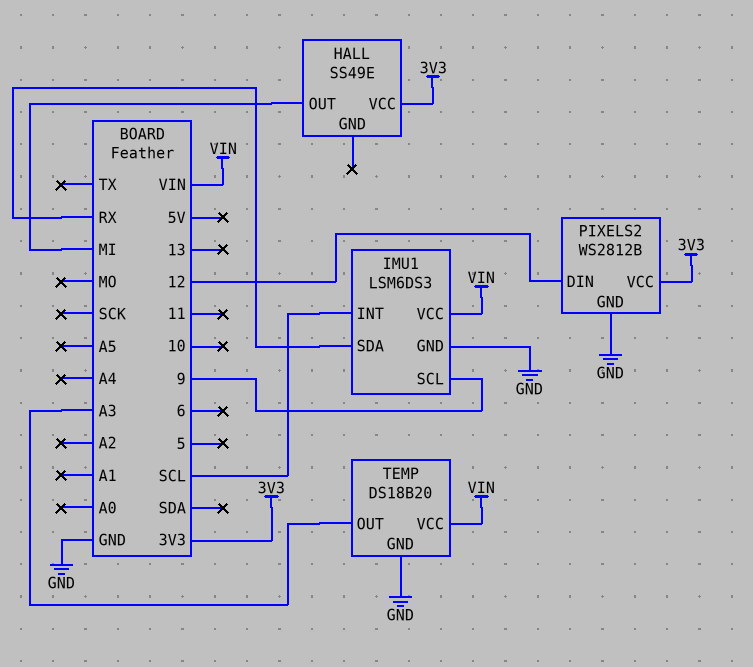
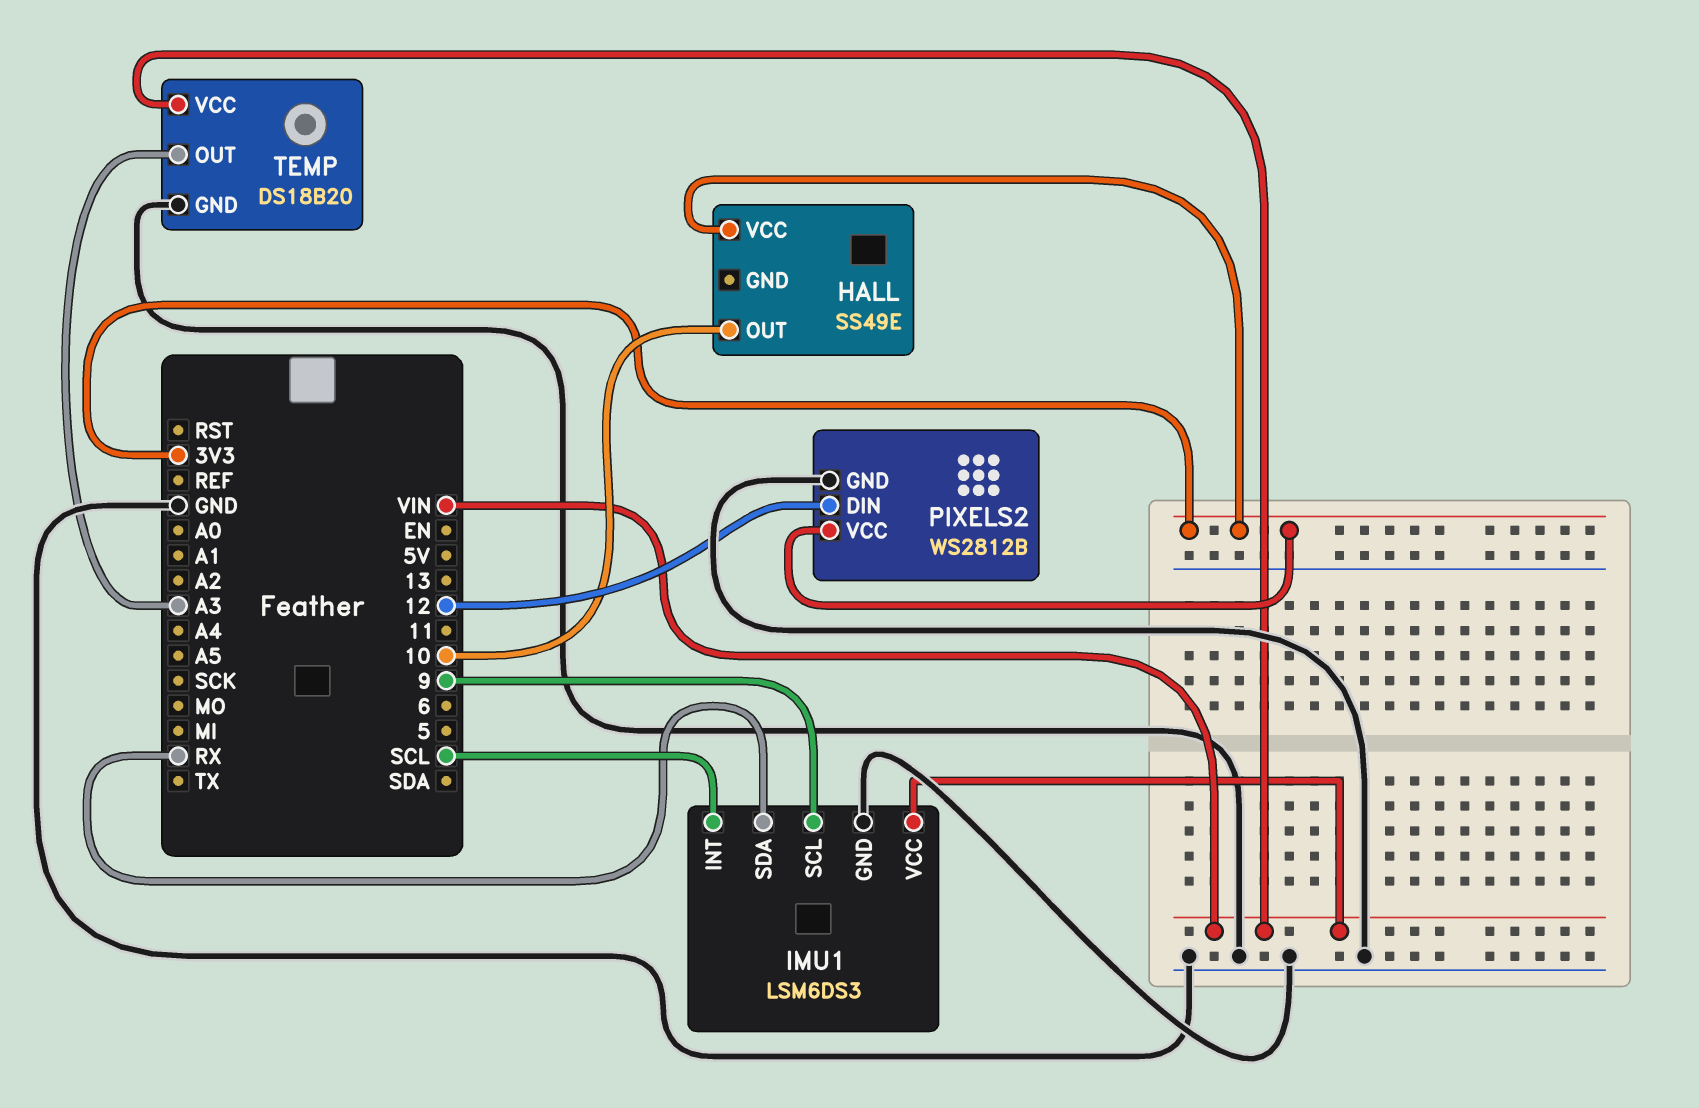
HALL pin OUT: MI -> 10

